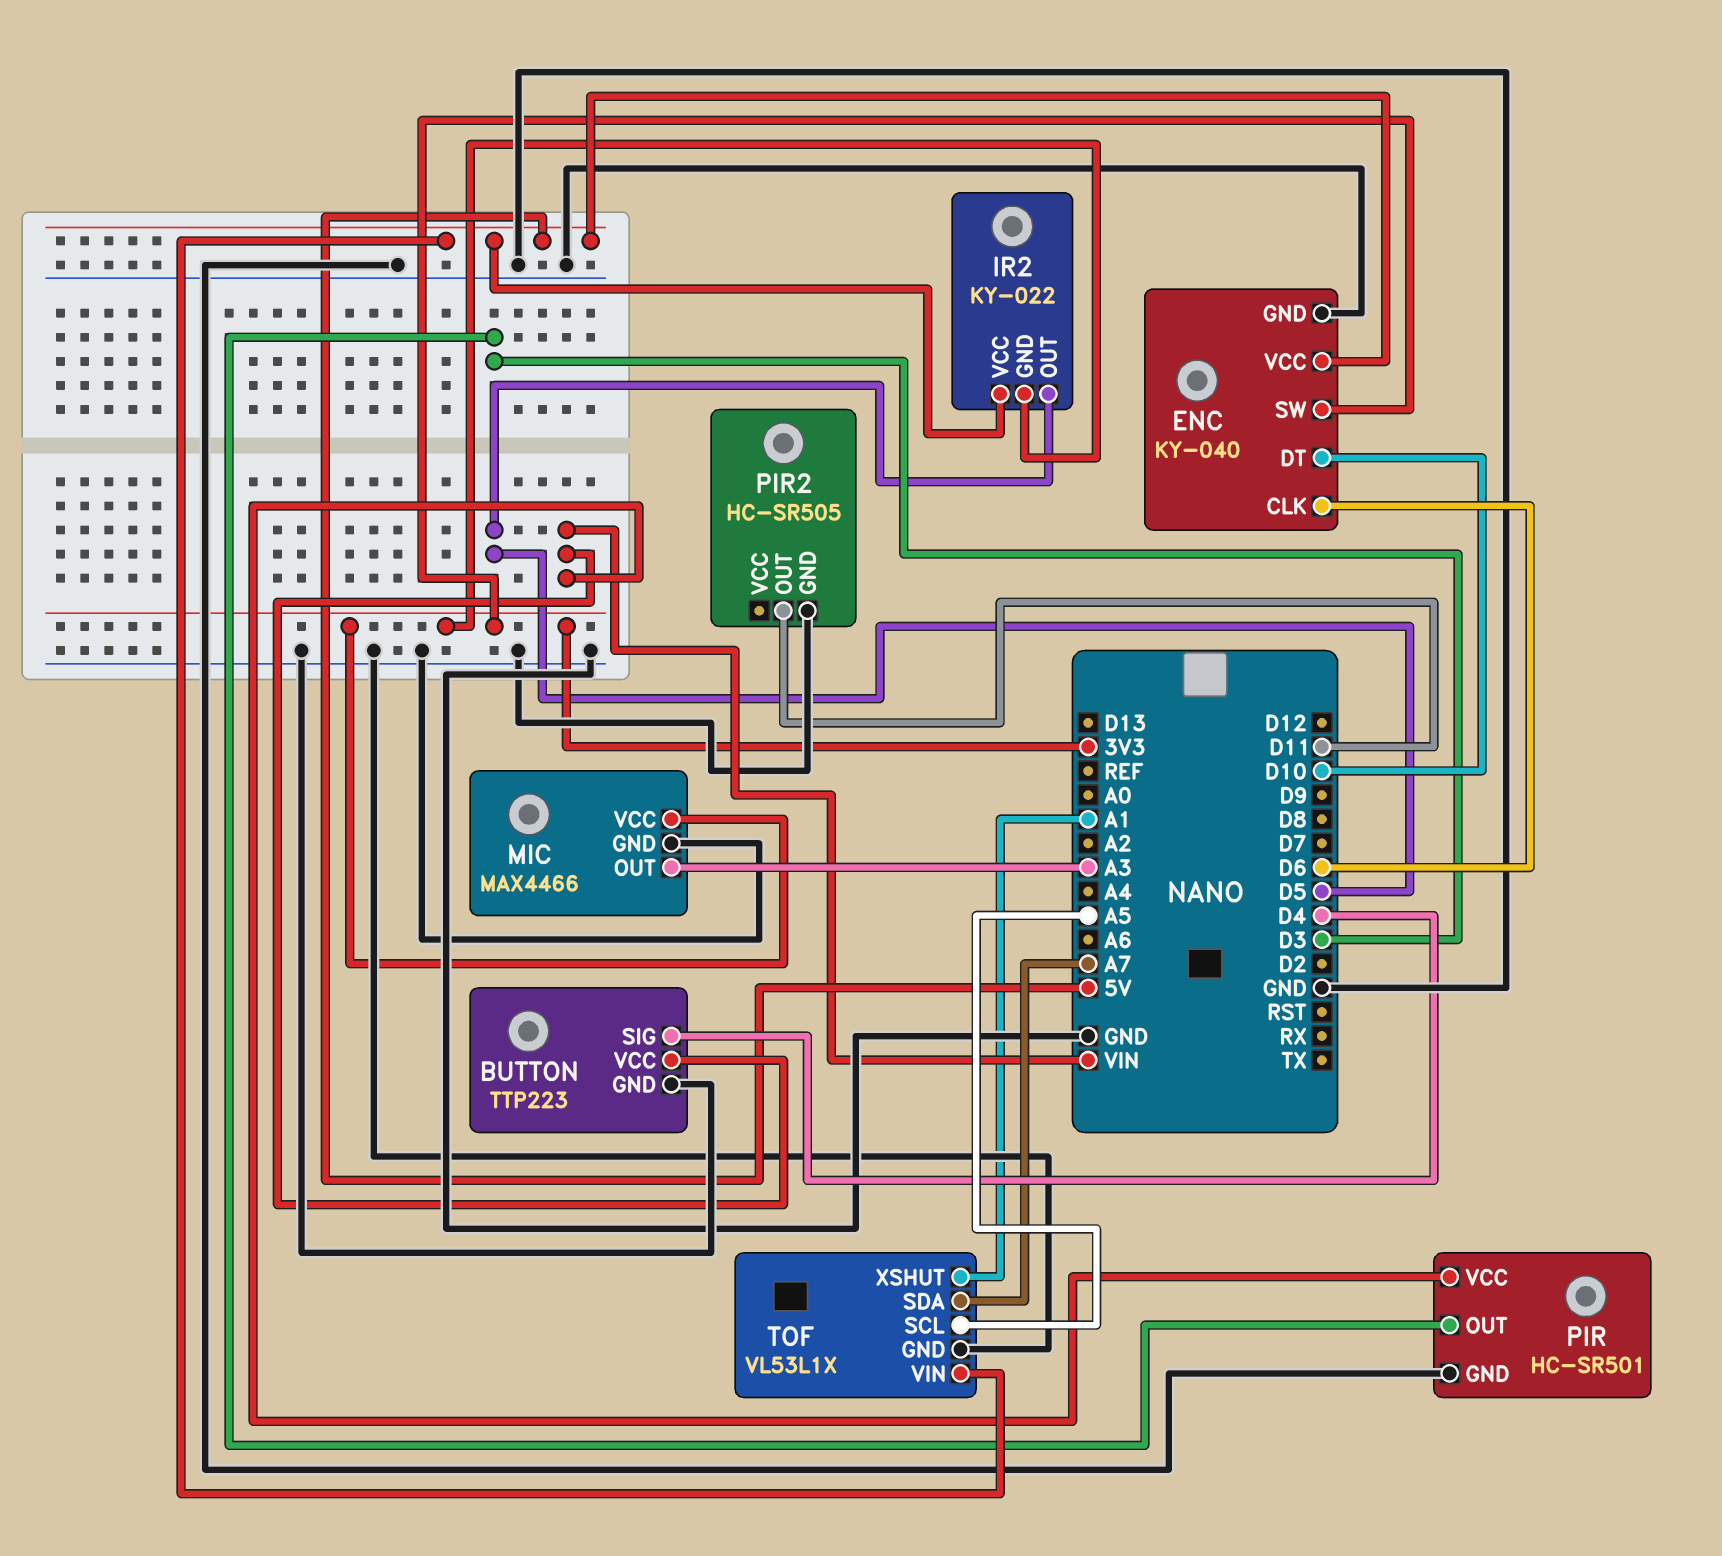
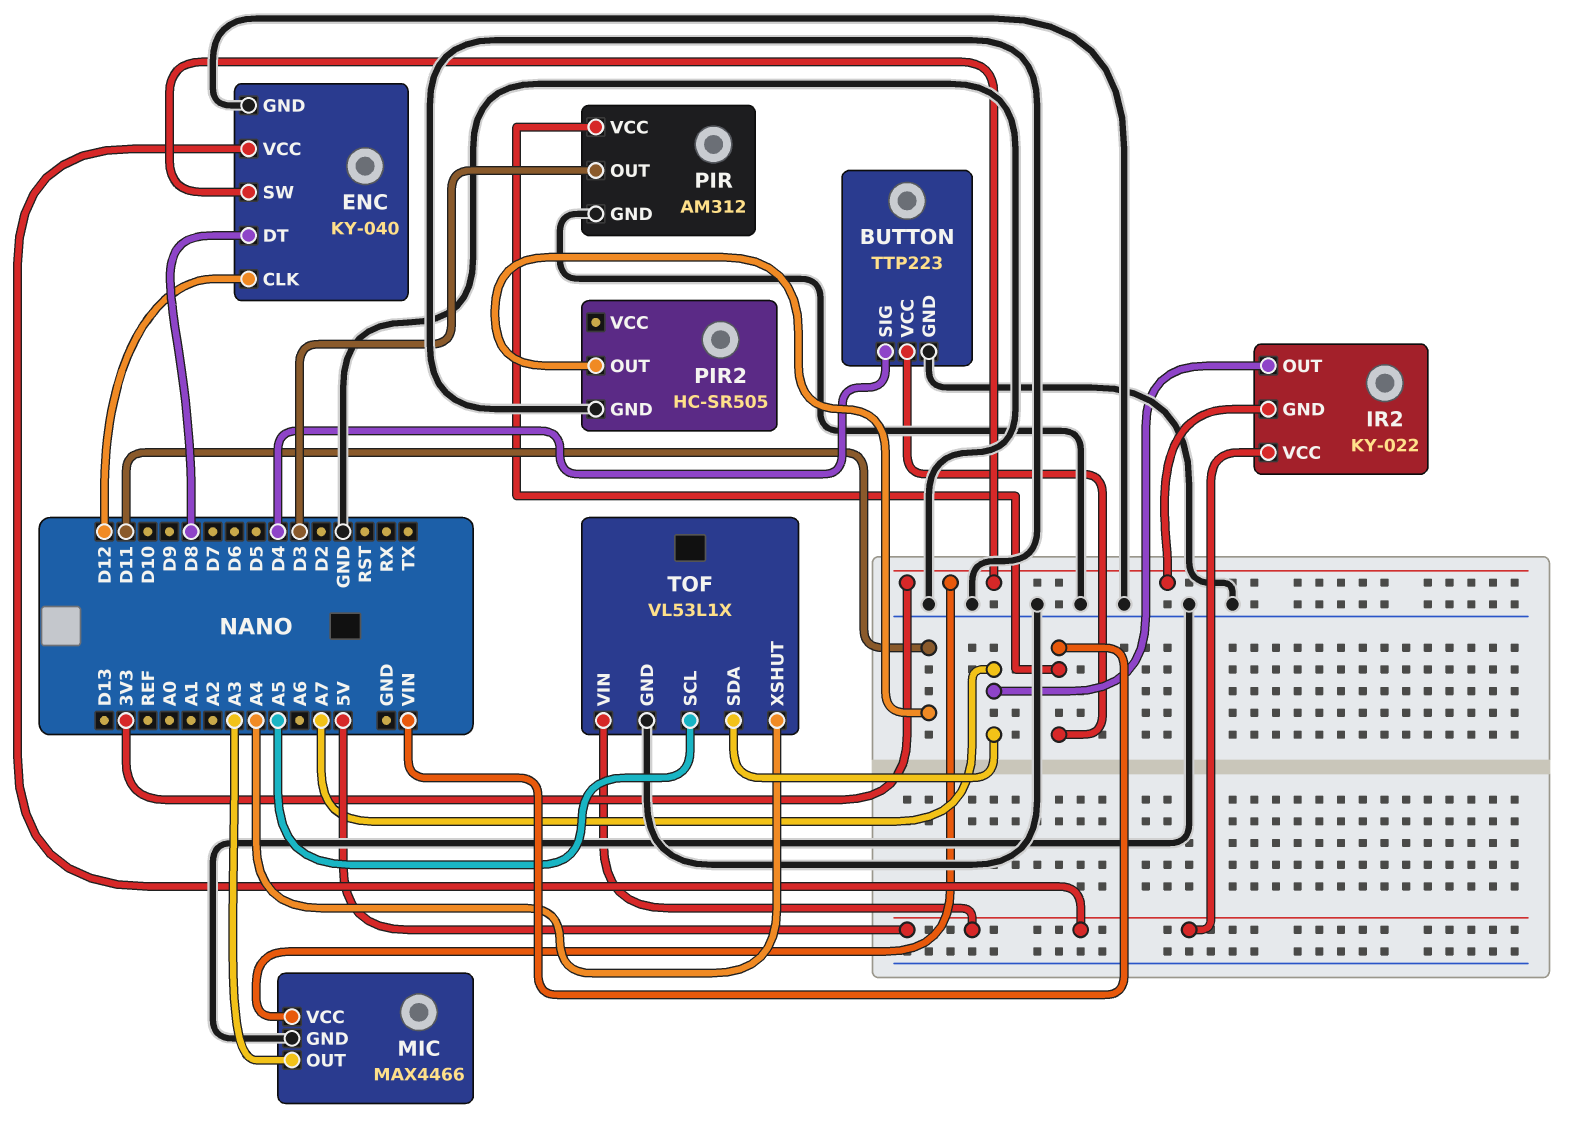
ENC pin CLK: D6 -> D12
ENC pin DT: D10 -> D8
IR2 pin OUT: D5 -> A7
PIR: HC-SR501 -> AM312
TOF pin XSHUT: A1 -> A4

